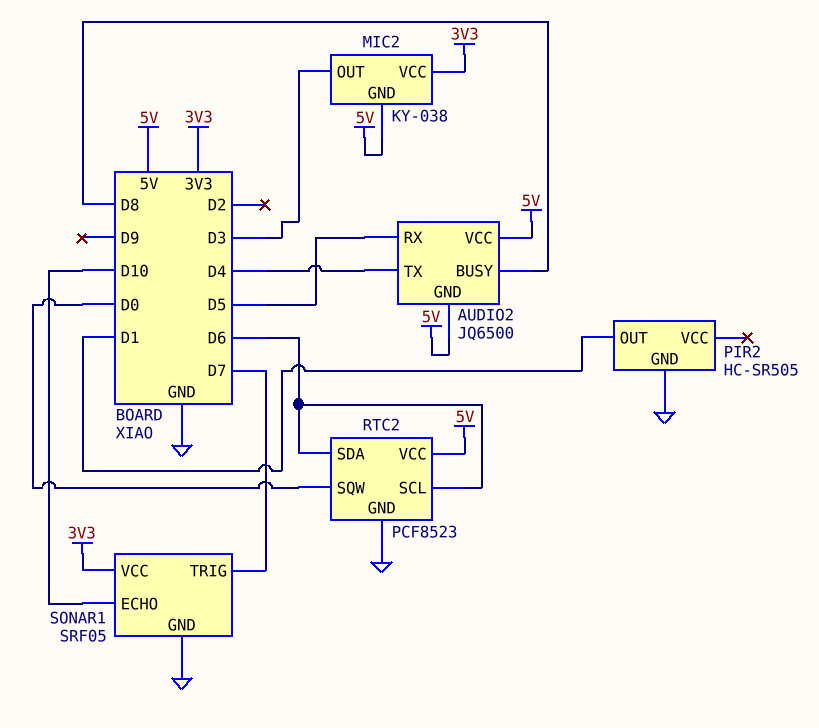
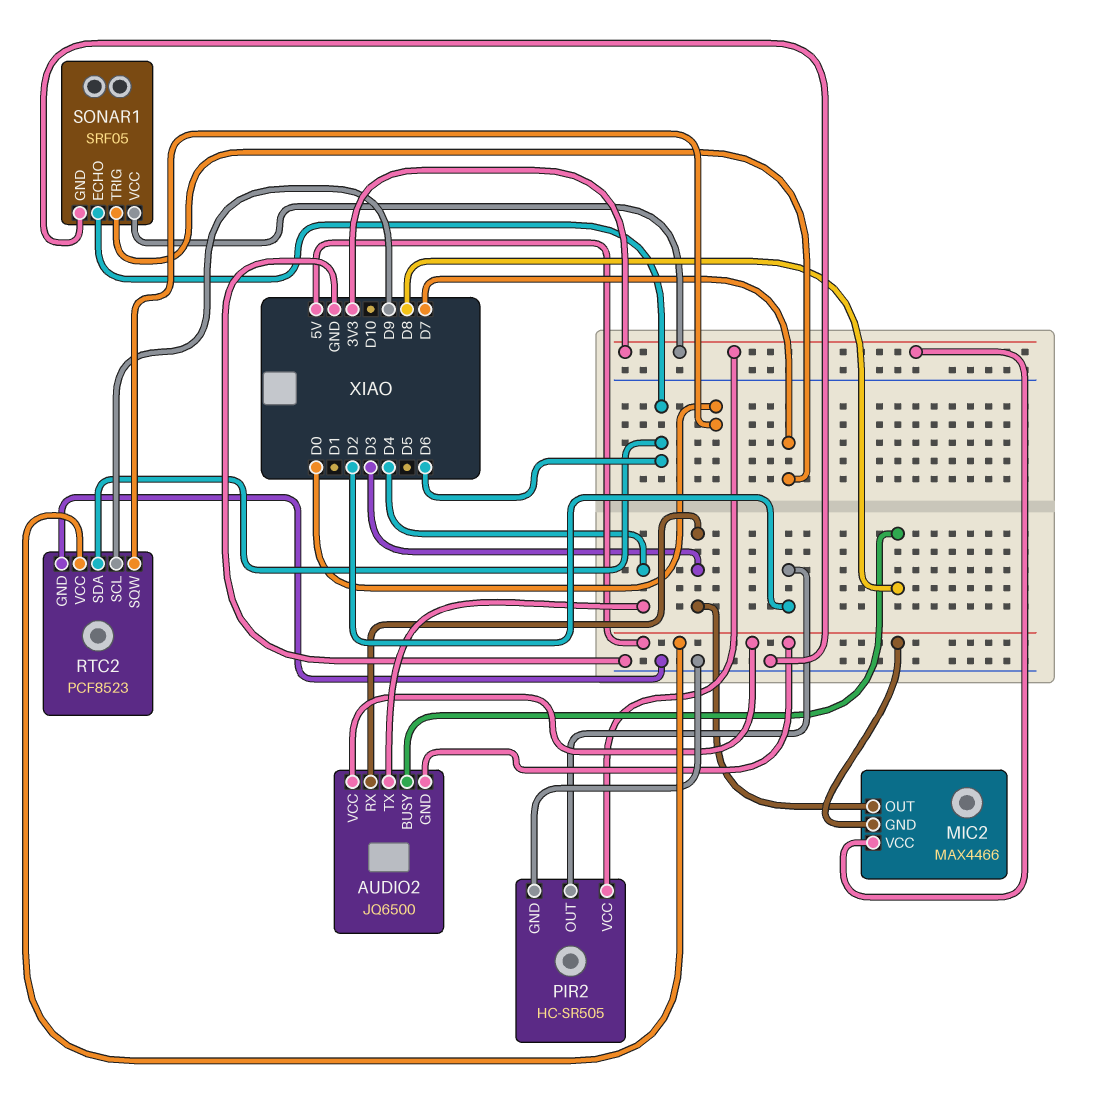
AUDIO2 pin RX: D5 -> D3
MIC2: KY-038 -> MAX4466
PIR2 pin OUT: D1 -> D2
PIR2 pin VCC: none -> 3V3
RTC2 pin SCL: D6 -> D9
SONAR1 pin ECHO: D10 -> D6

